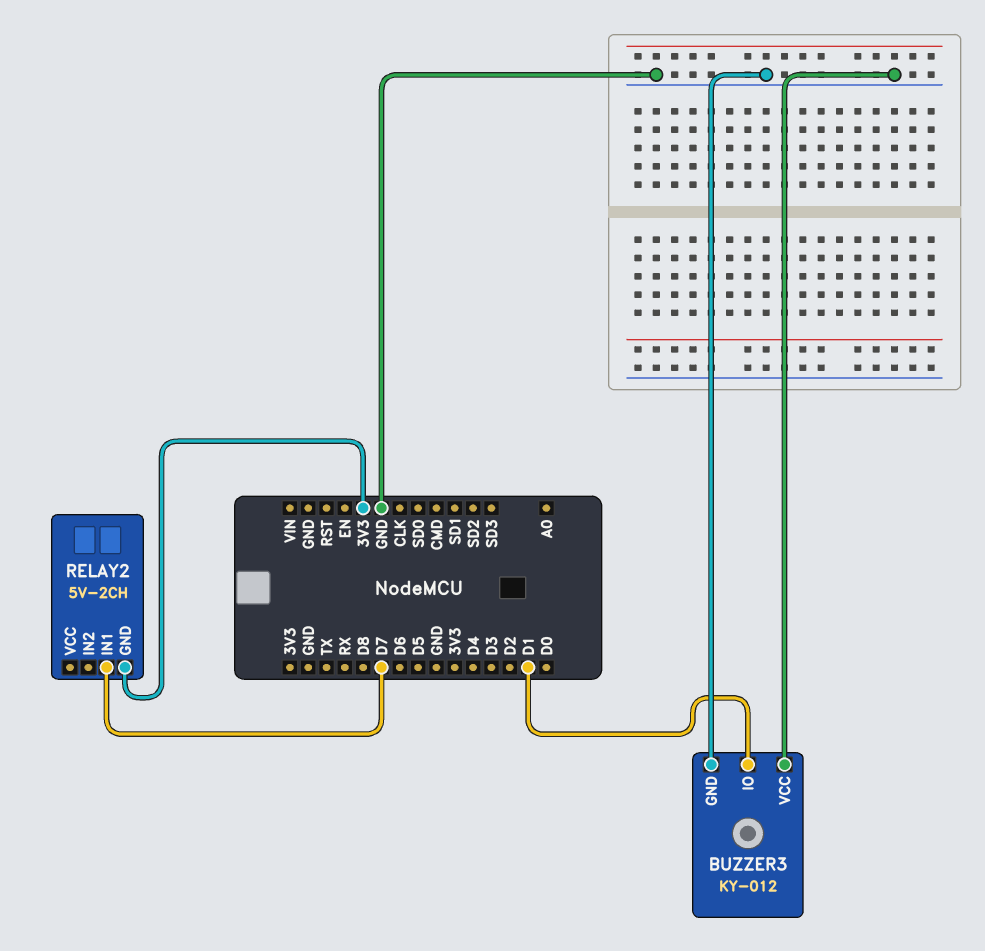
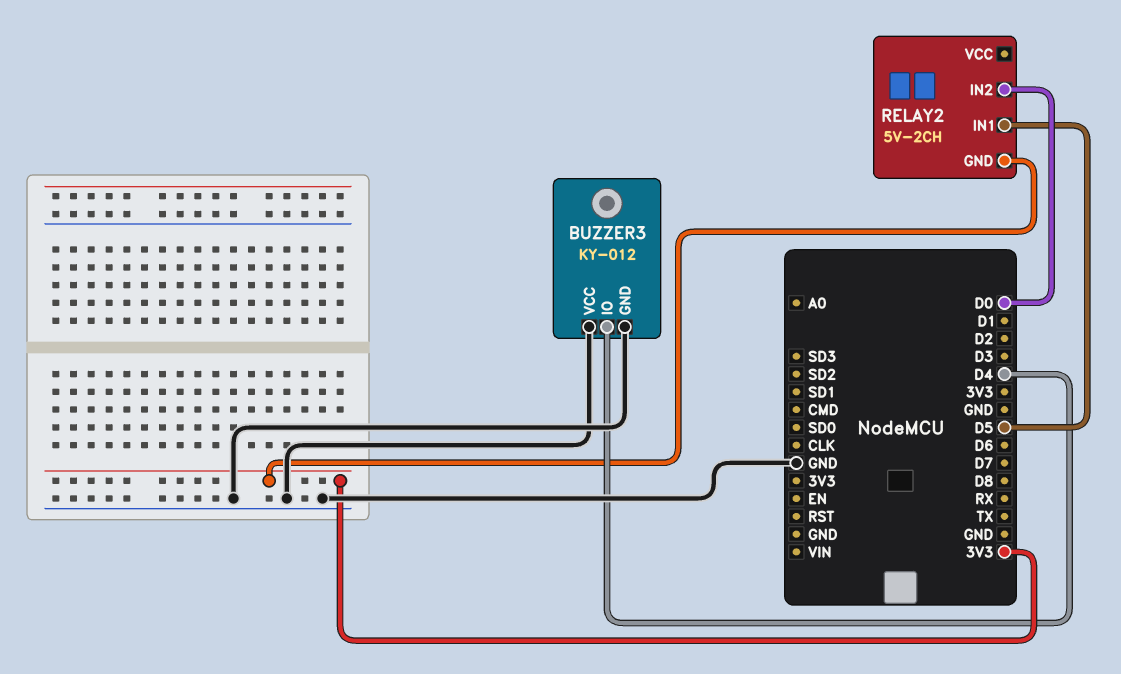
BUZZER3 pin IO: D1 -> D4
RELAY2 pin IN1: D7 -> D5
RELAY2 pin IN2: none -> D0

